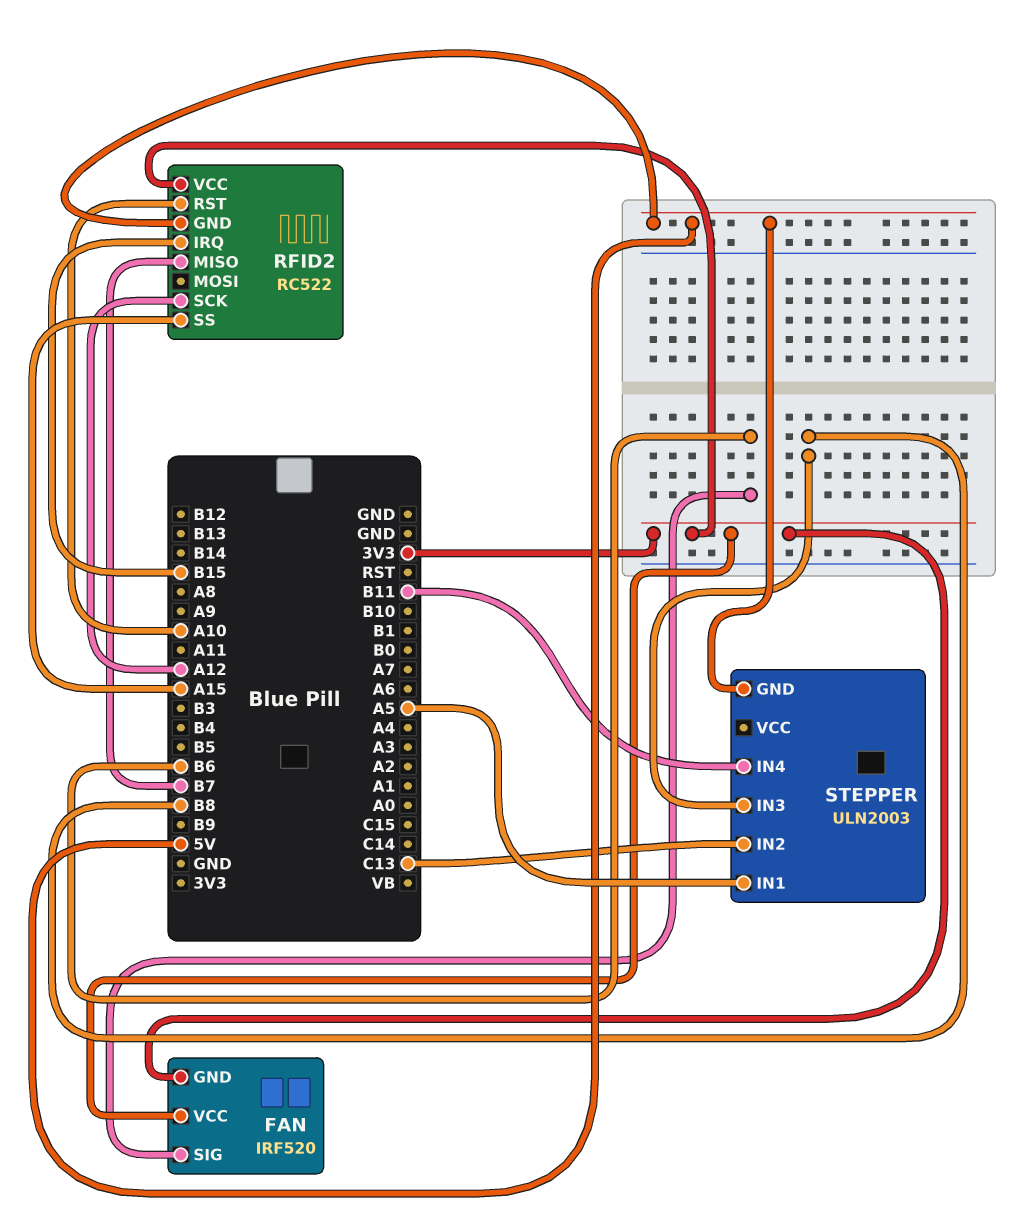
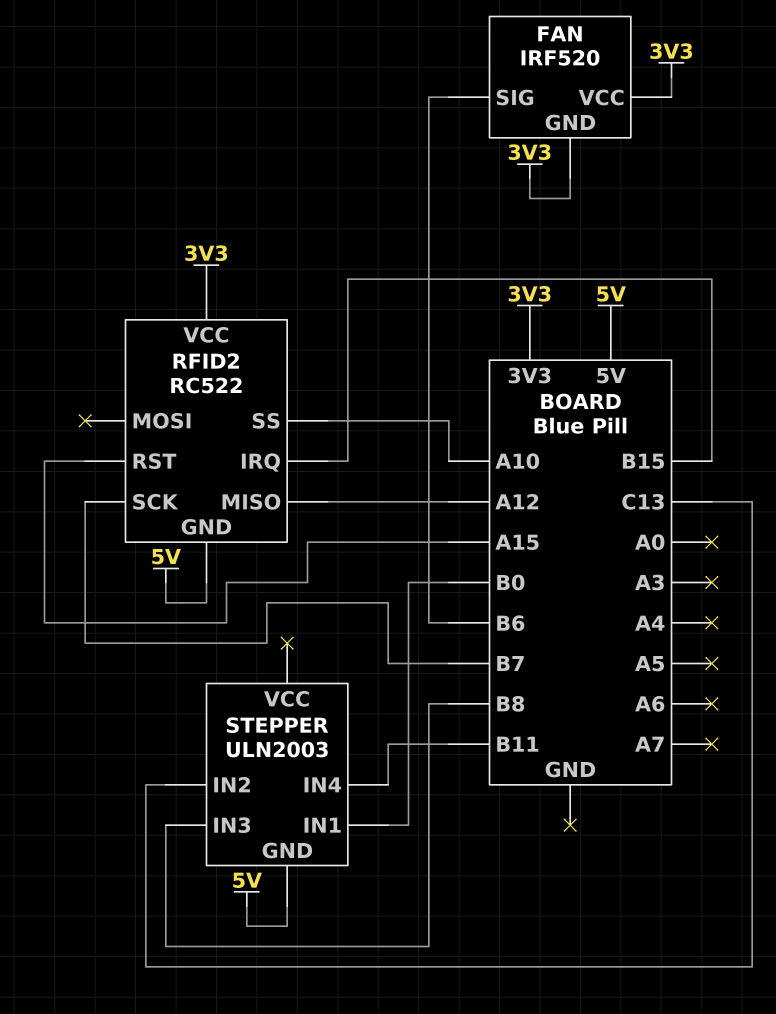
RFID2 pin MISO: B7 -> A12
RFID2 pin RST: A10 -> A15
RFID2 pin SCK: A12 -> B7
RFID2 pin SS: A15 -> A10
STEPPER pin IN1: A5 -> B0

